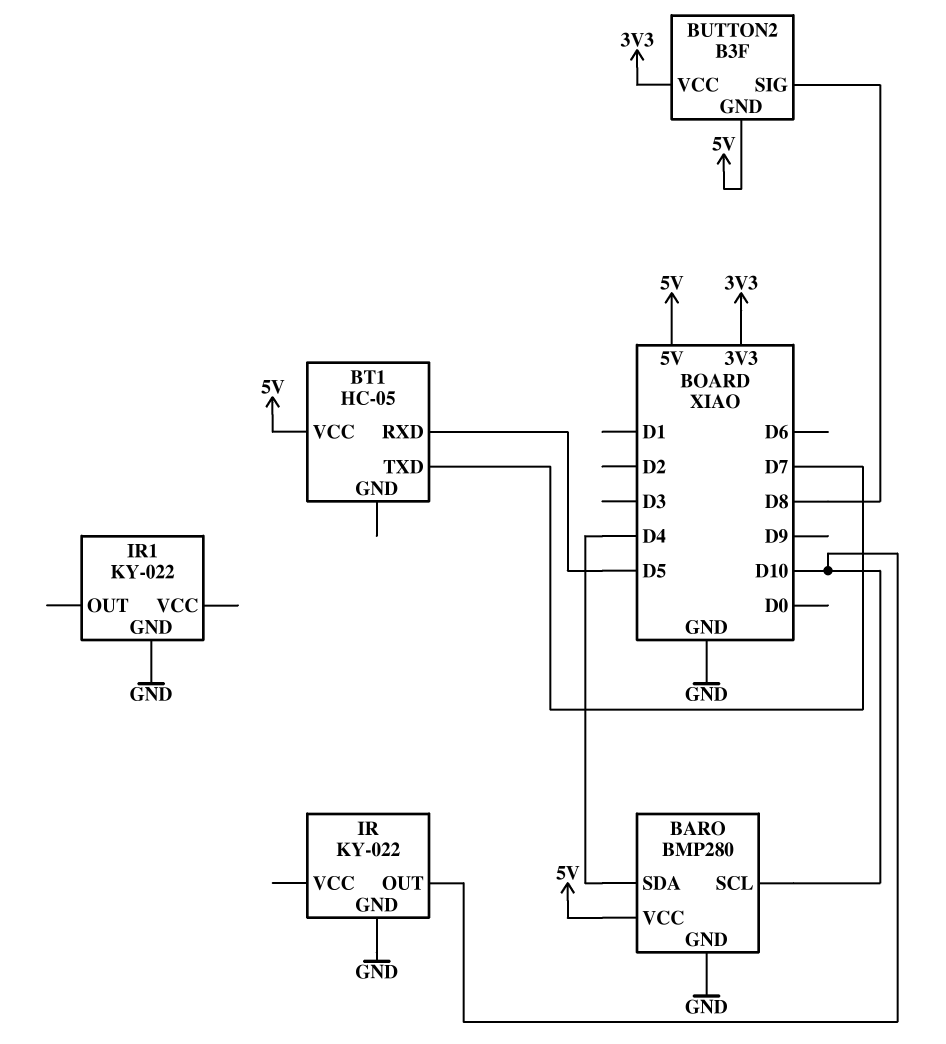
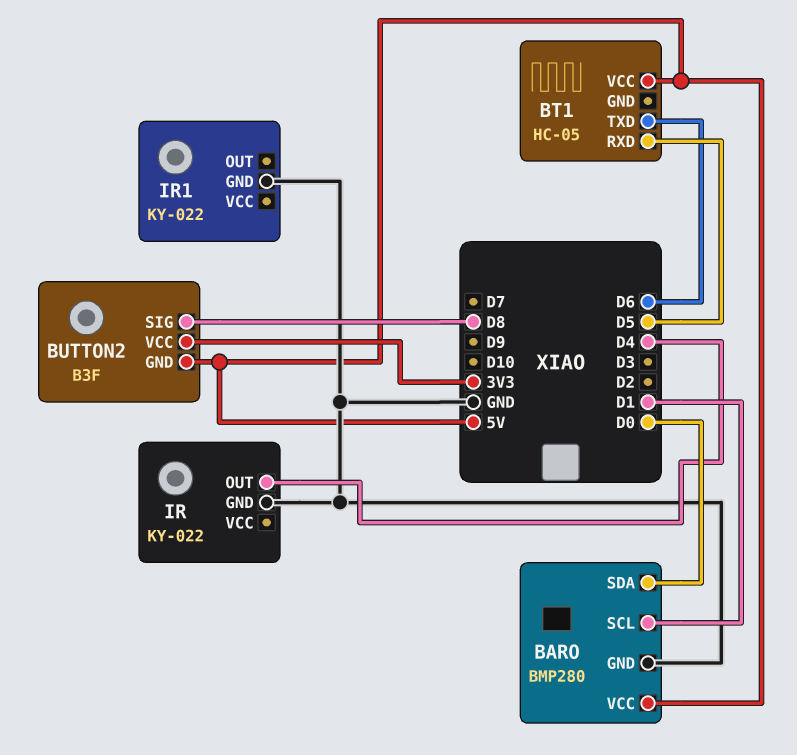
BARO pin SCL: D10 -> D1
BARO pin SDA: D4 -> D0
BT1 pin TXD: D7 -> D6
IR pin OUT: D10 -> D4

